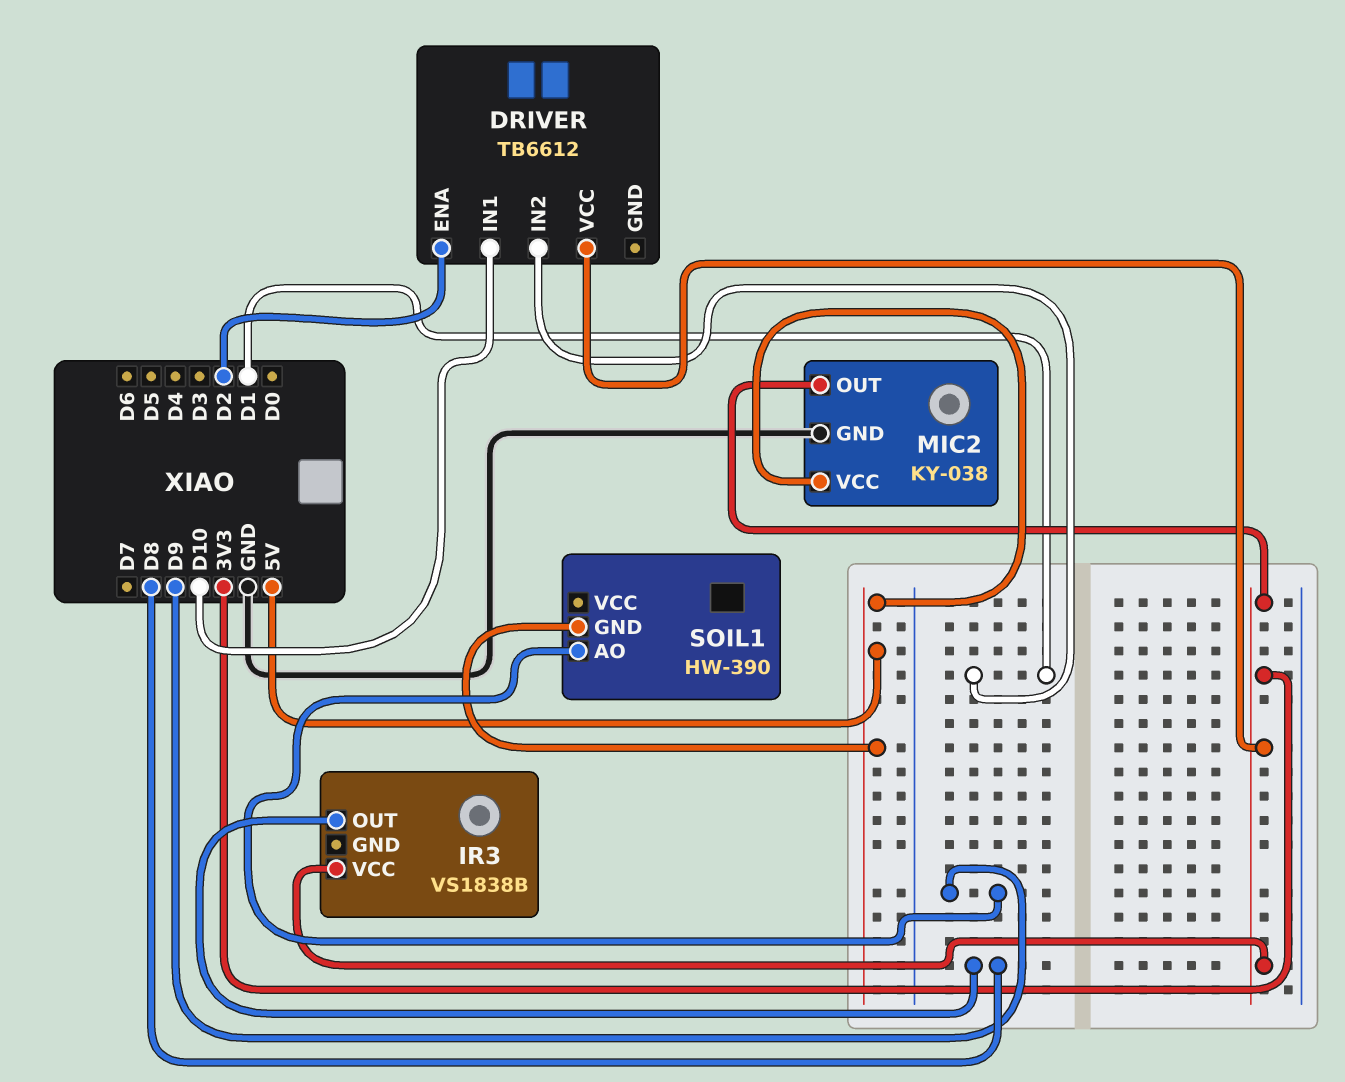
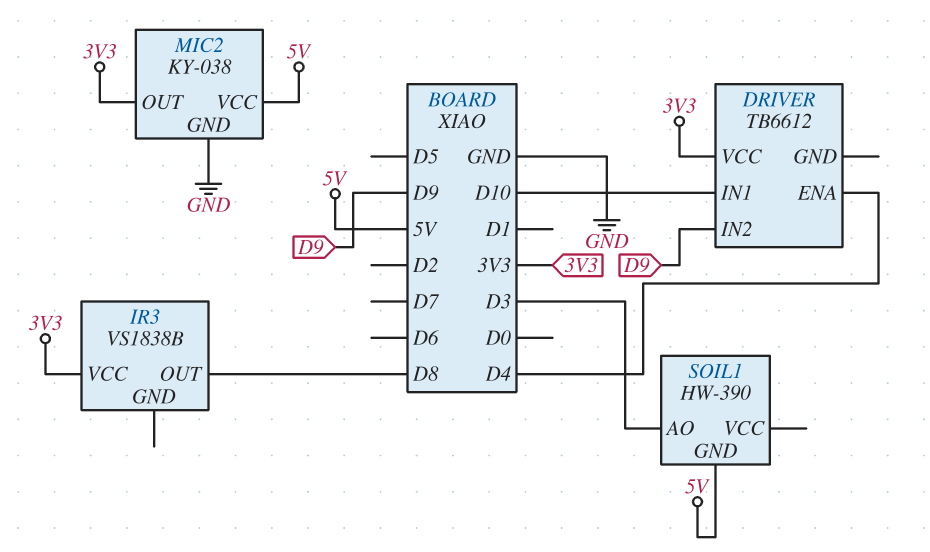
DRIVER pin ENA: D2 -> D4
DRIVER pin IN2: D1 -> D9
SOIL1 pin AO: D9 -> D3

